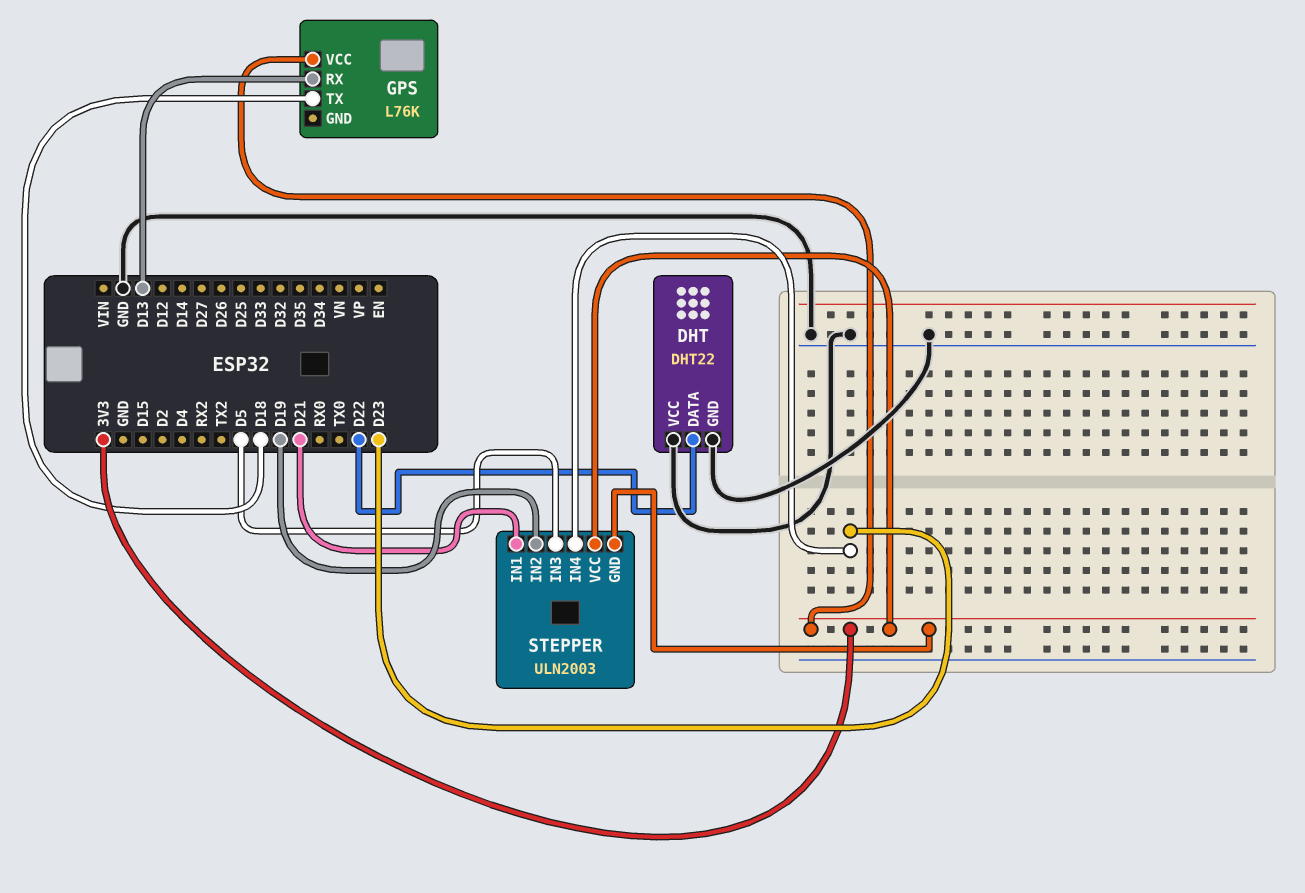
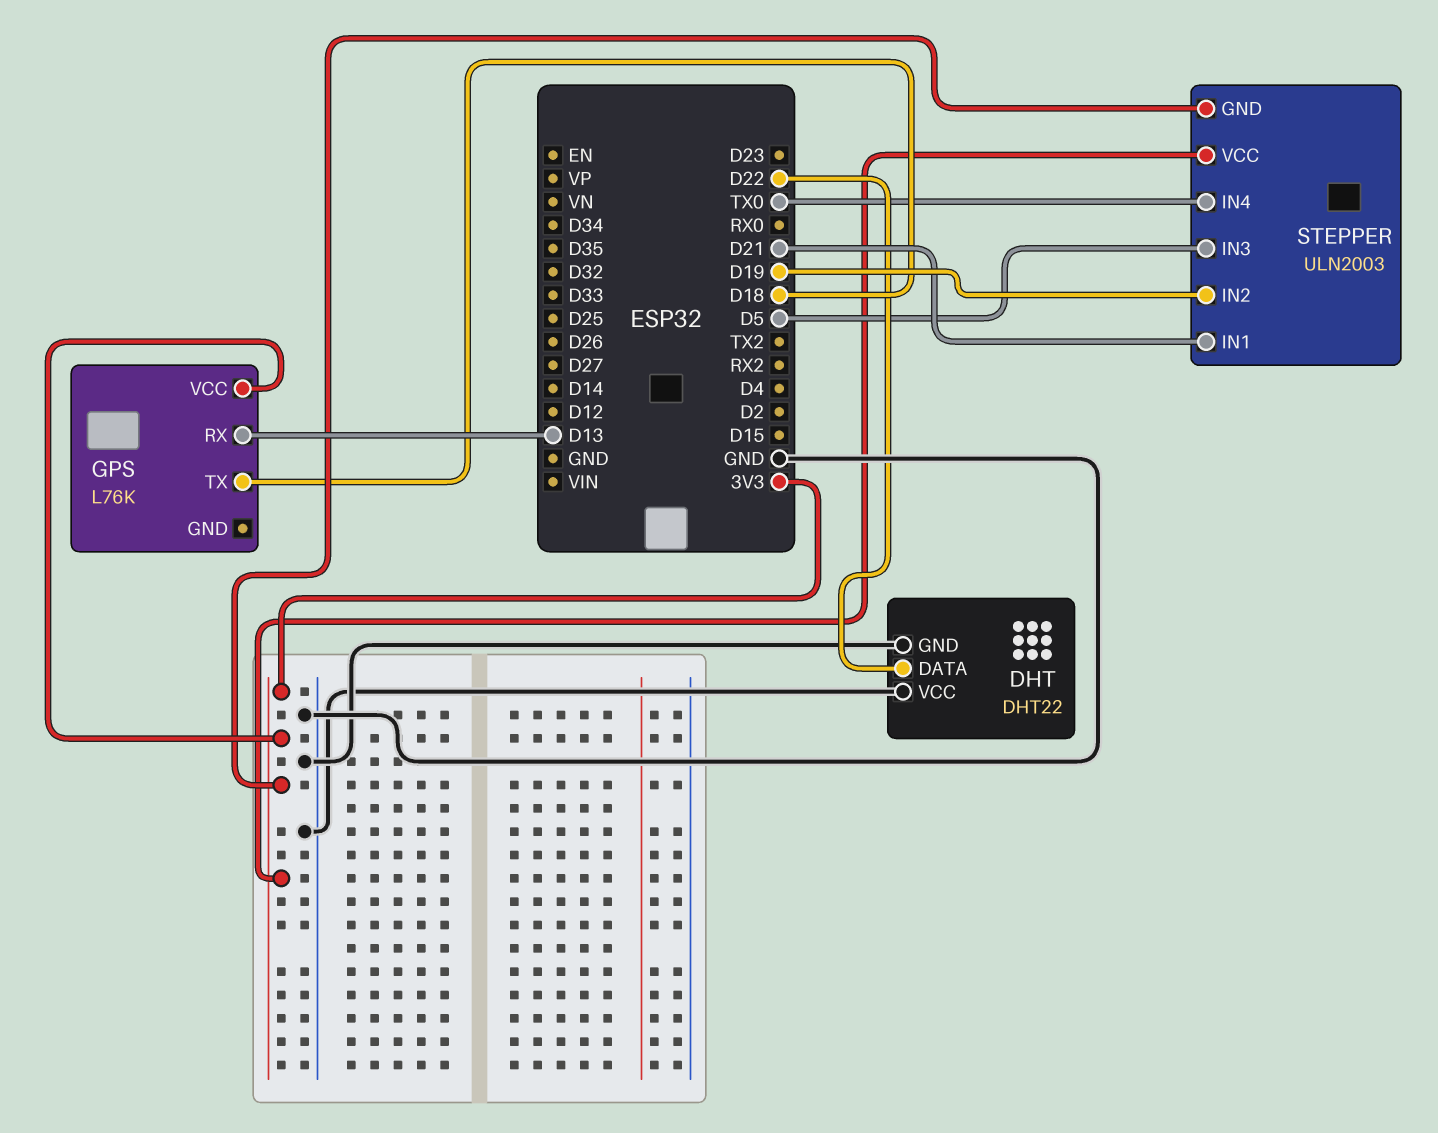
STEPPER pin IN4: D23 -> TX0

